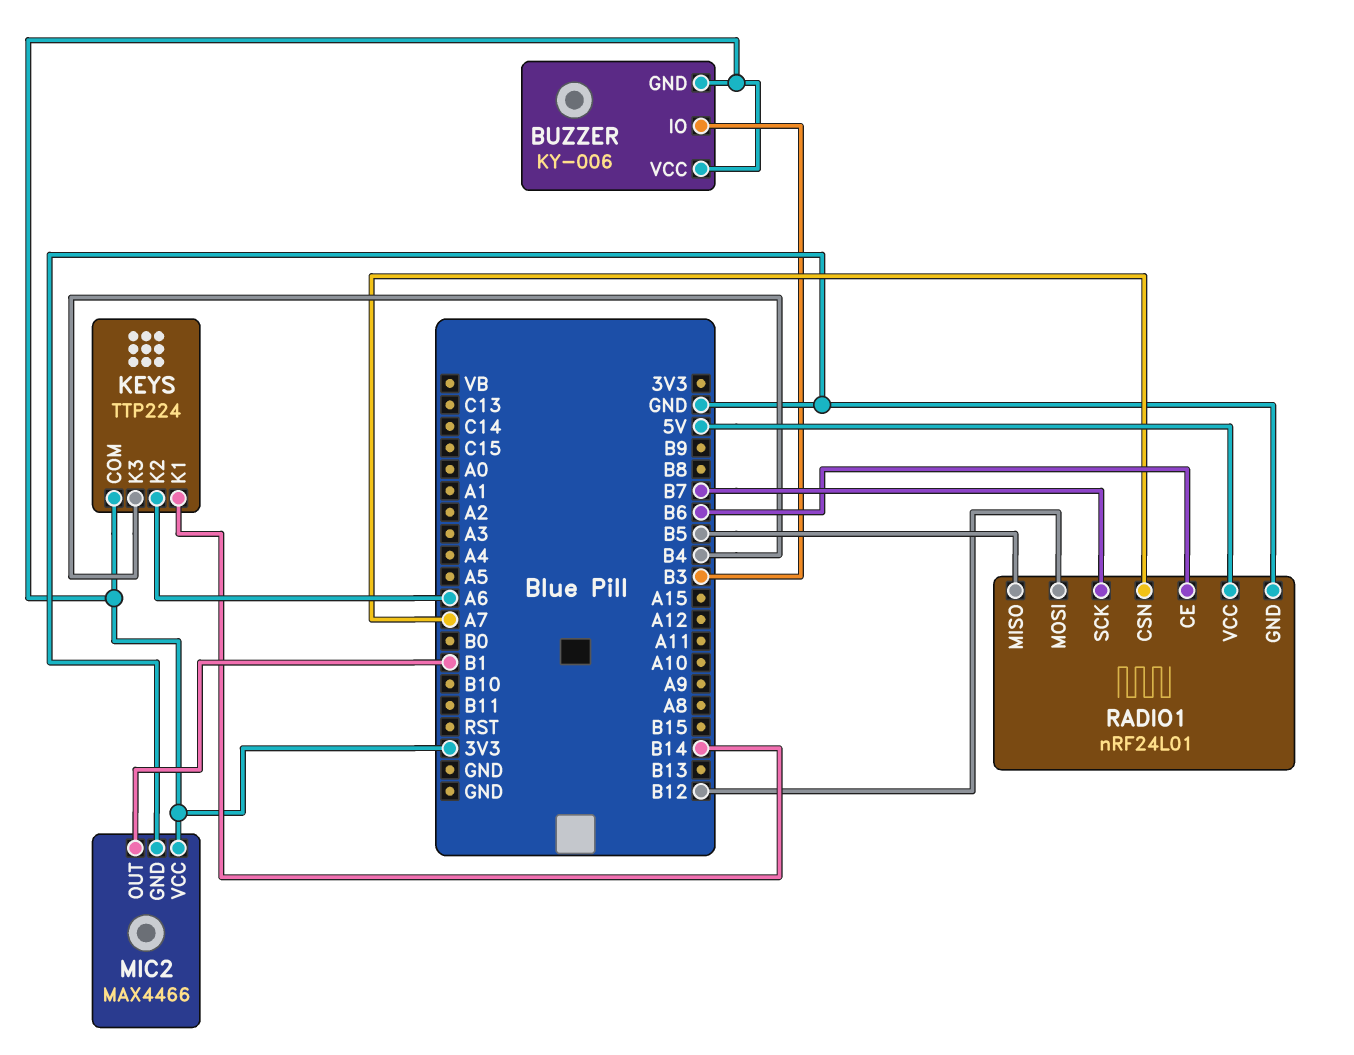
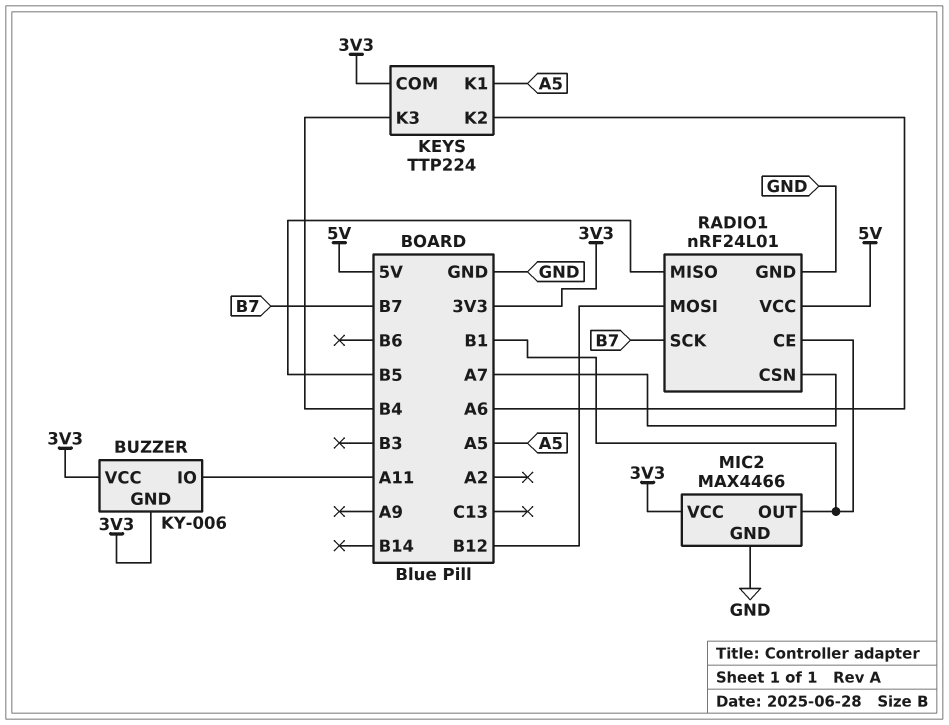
BUZZER pin IO: B3 -> A11
KEYS pin K1: B14 -> A5
RADIO1 pin CE: B6 -> B1

